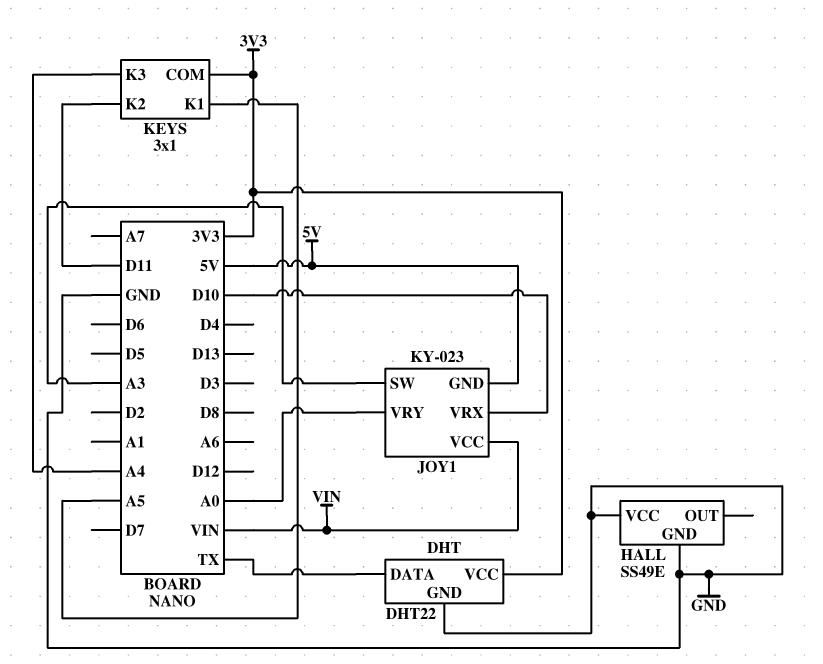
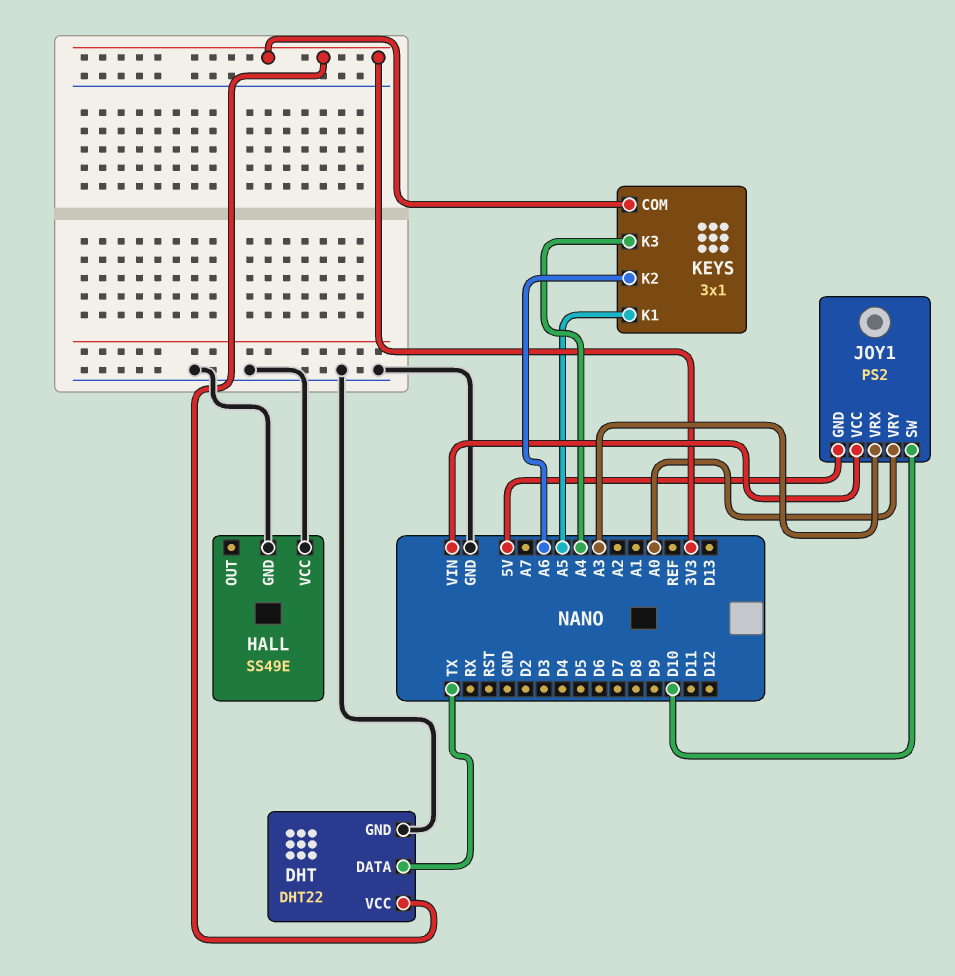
JOY1: KY-023 -> PS2
JOY1 pin SW: A3 -> D10
JOY1 pin VRX: D10 -> A3
KEYS pin K2: D11 -> A6

